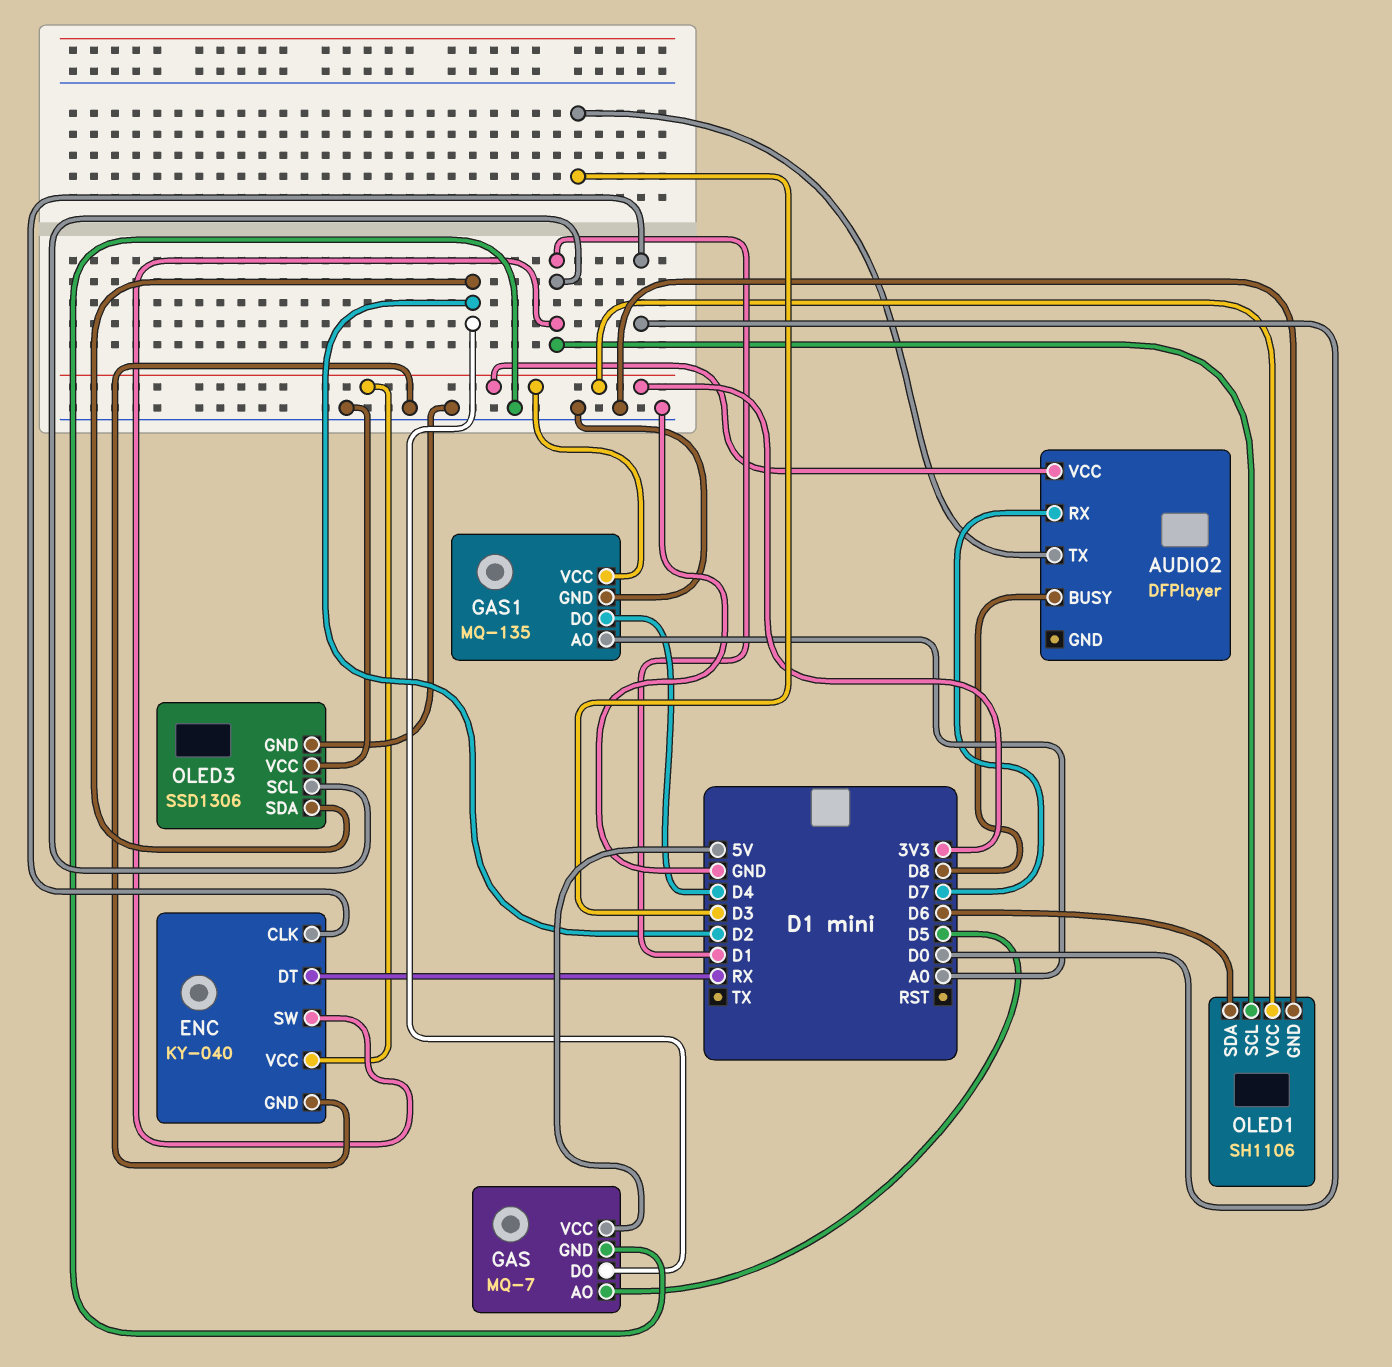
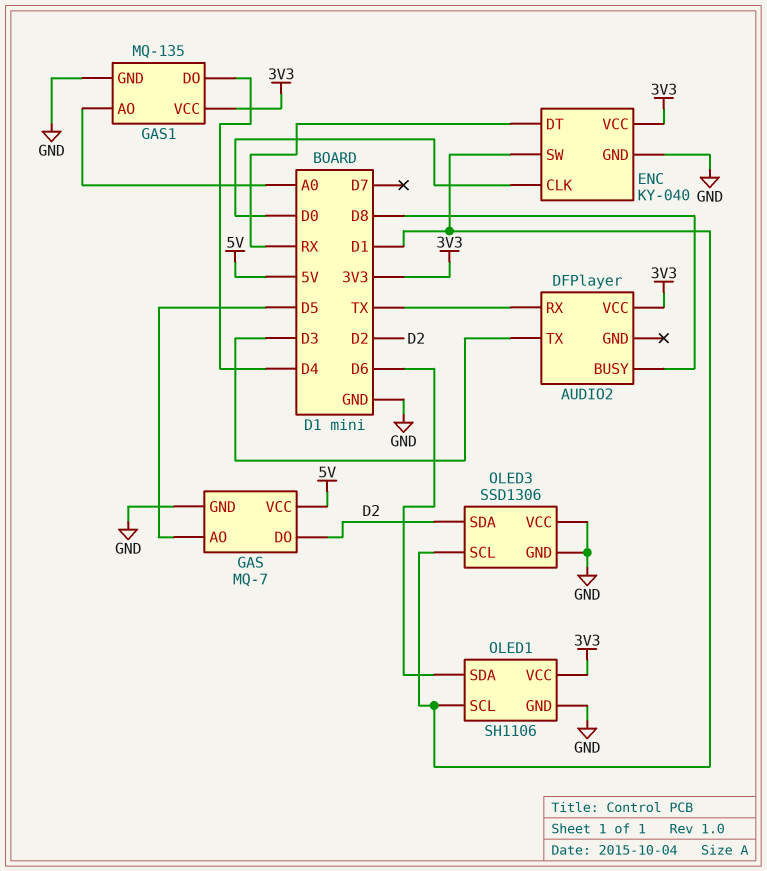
AUDIO2 pin RX: D7 -> TX

